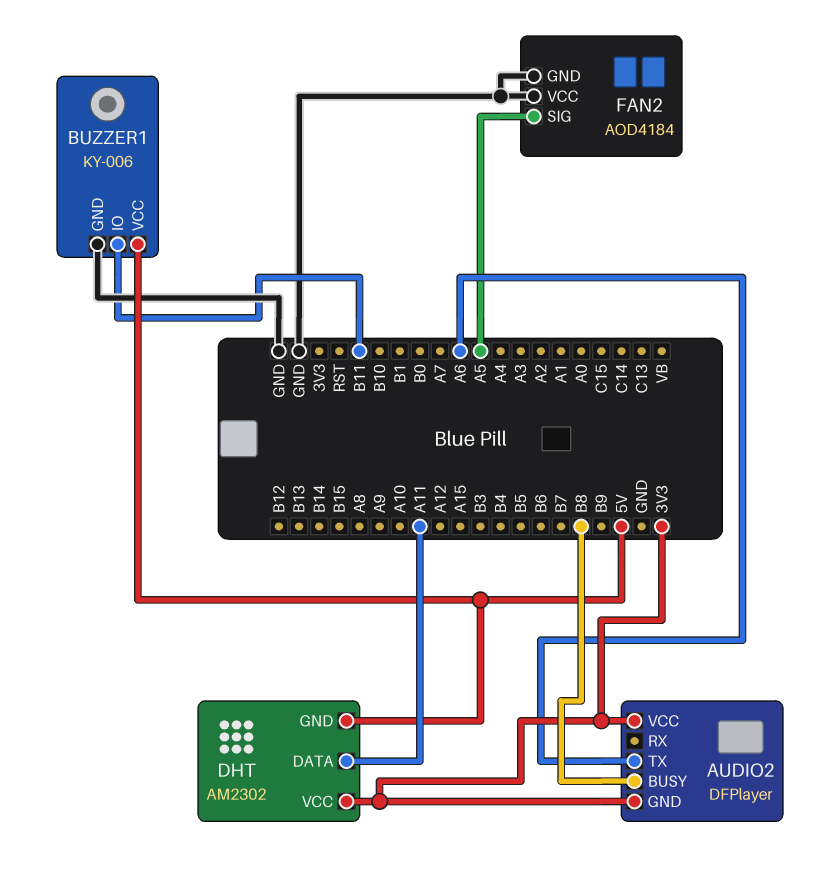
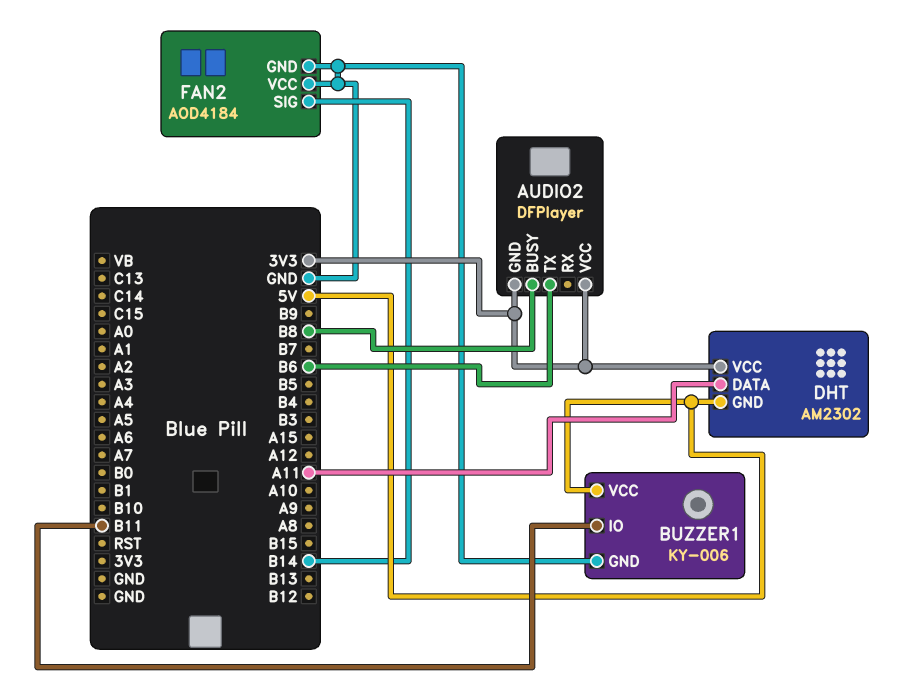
AUDIO2 pin TX: A6 -> B6
FAN2 pin SIG: A5 -> B14

